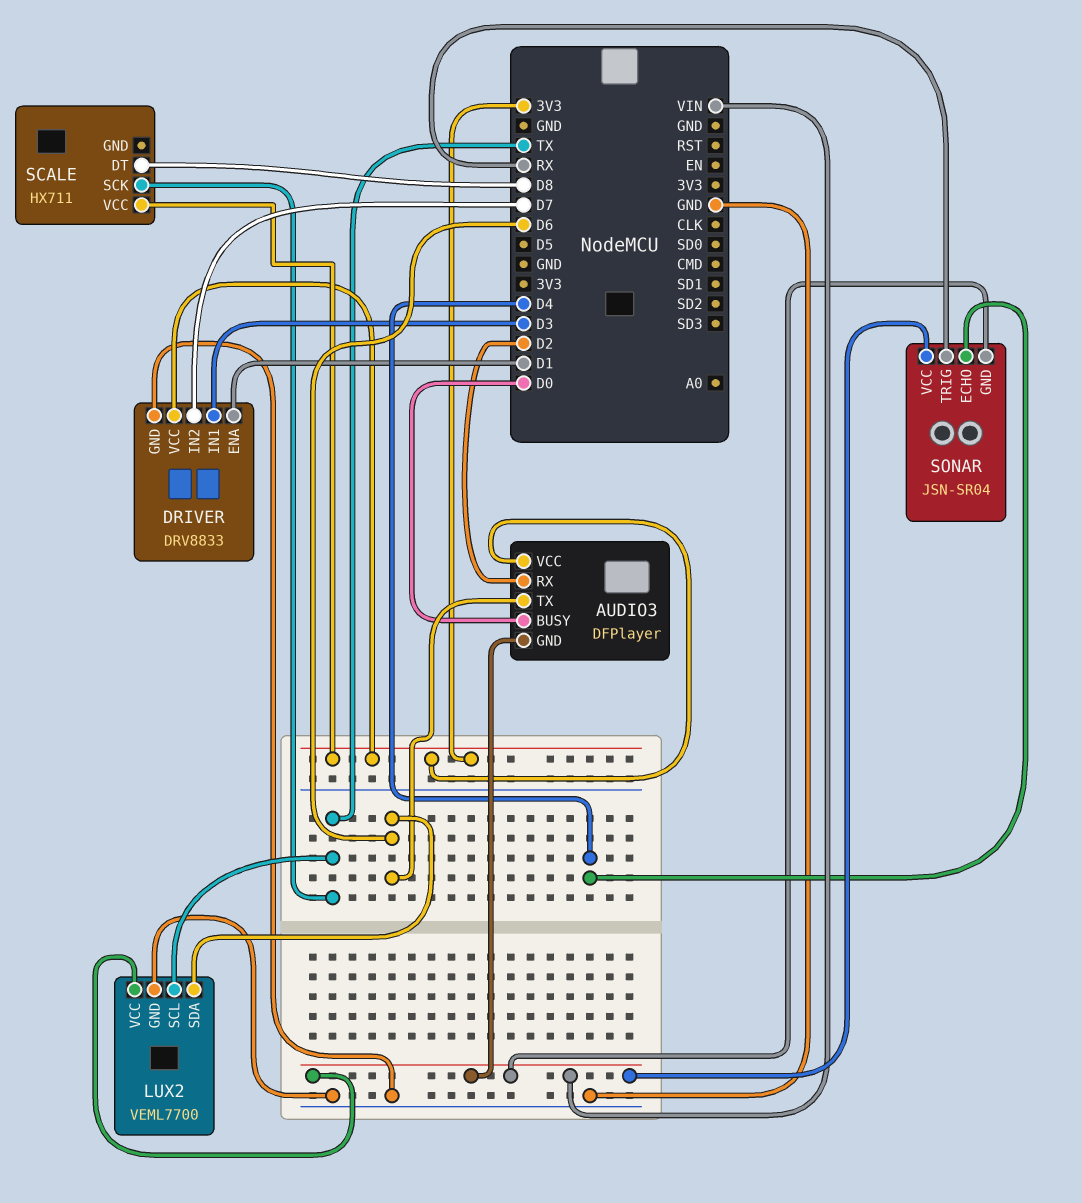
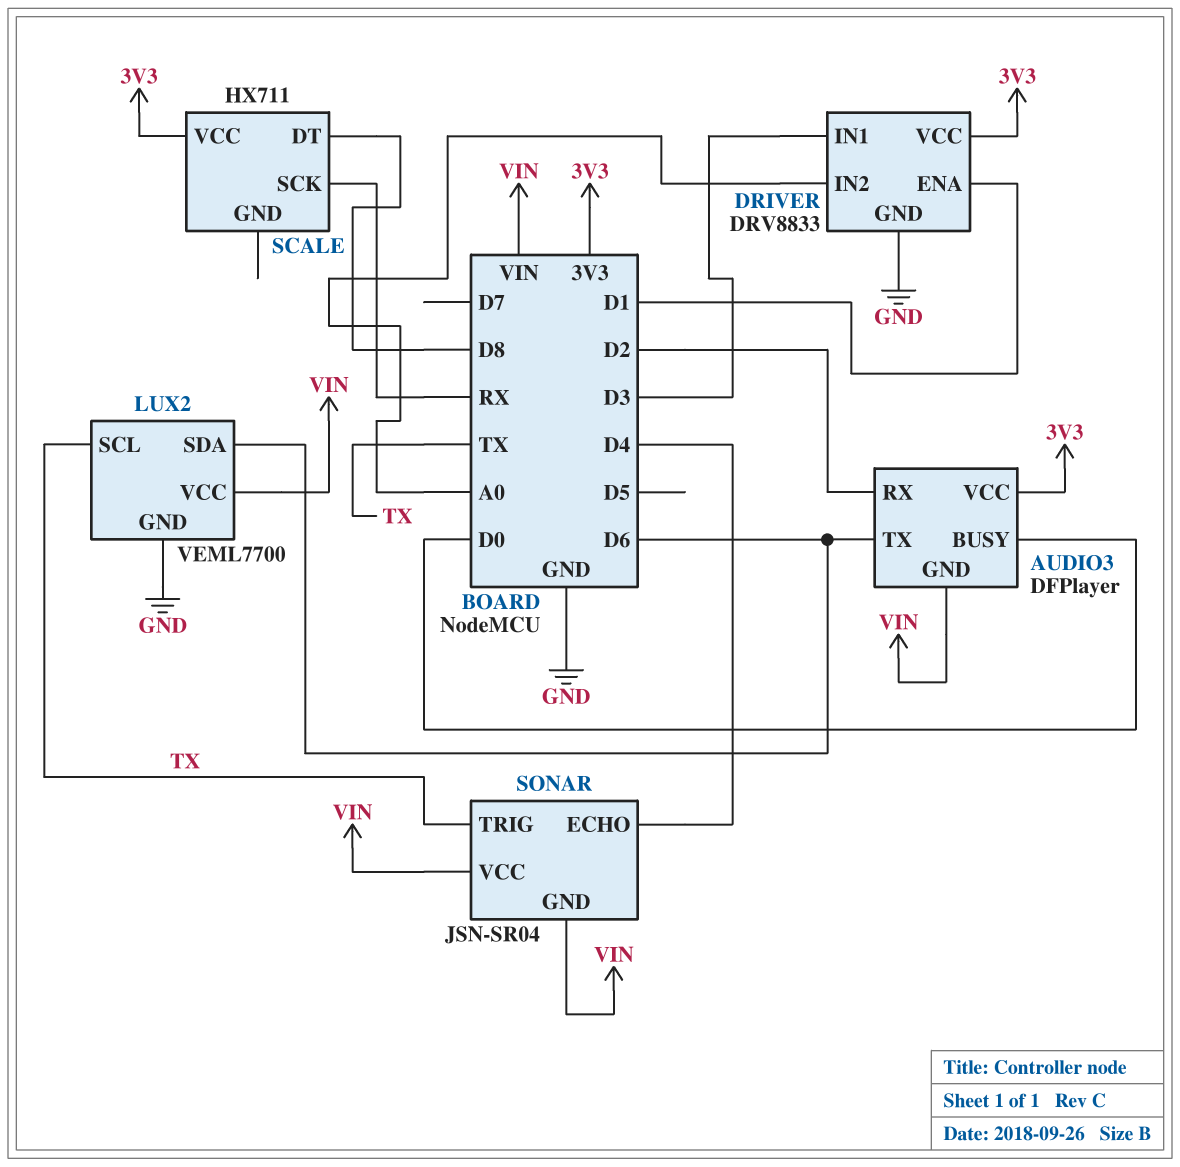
DRIVER pin IN2: D7 -> A0
SCALE pin SCK: TX -> RX
SONAR pin TRIG: RX -> TX

